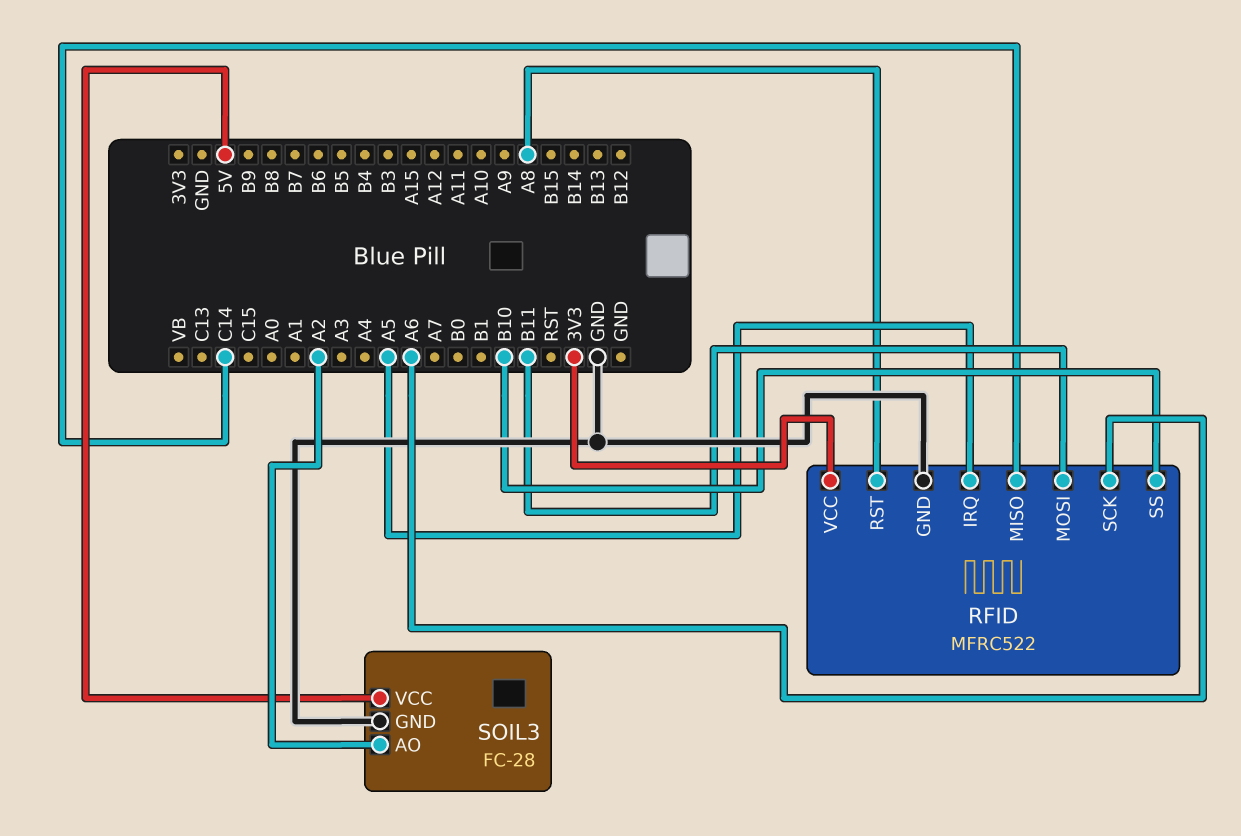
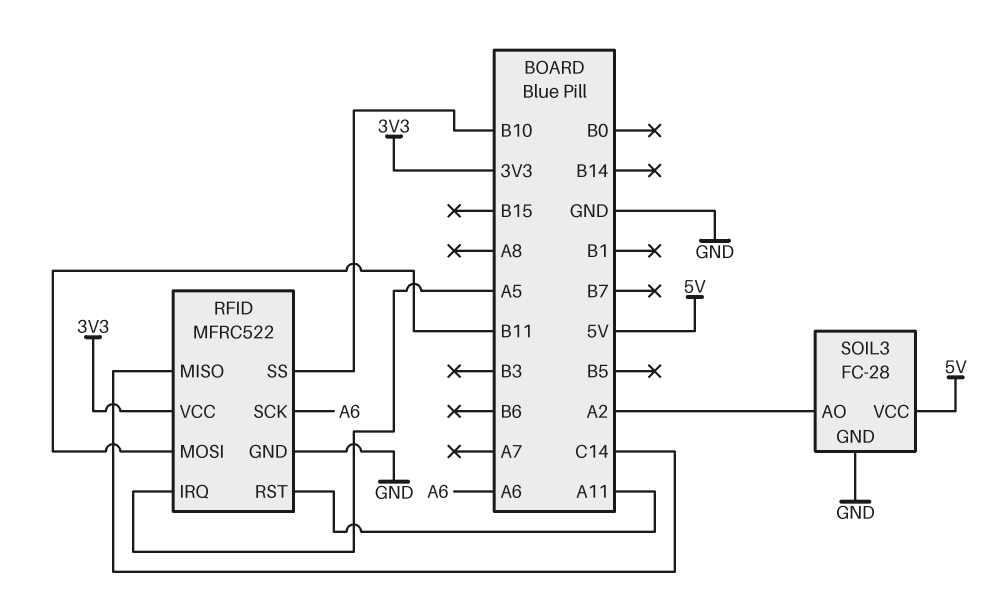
RFID pin RST: A8 -> A11

